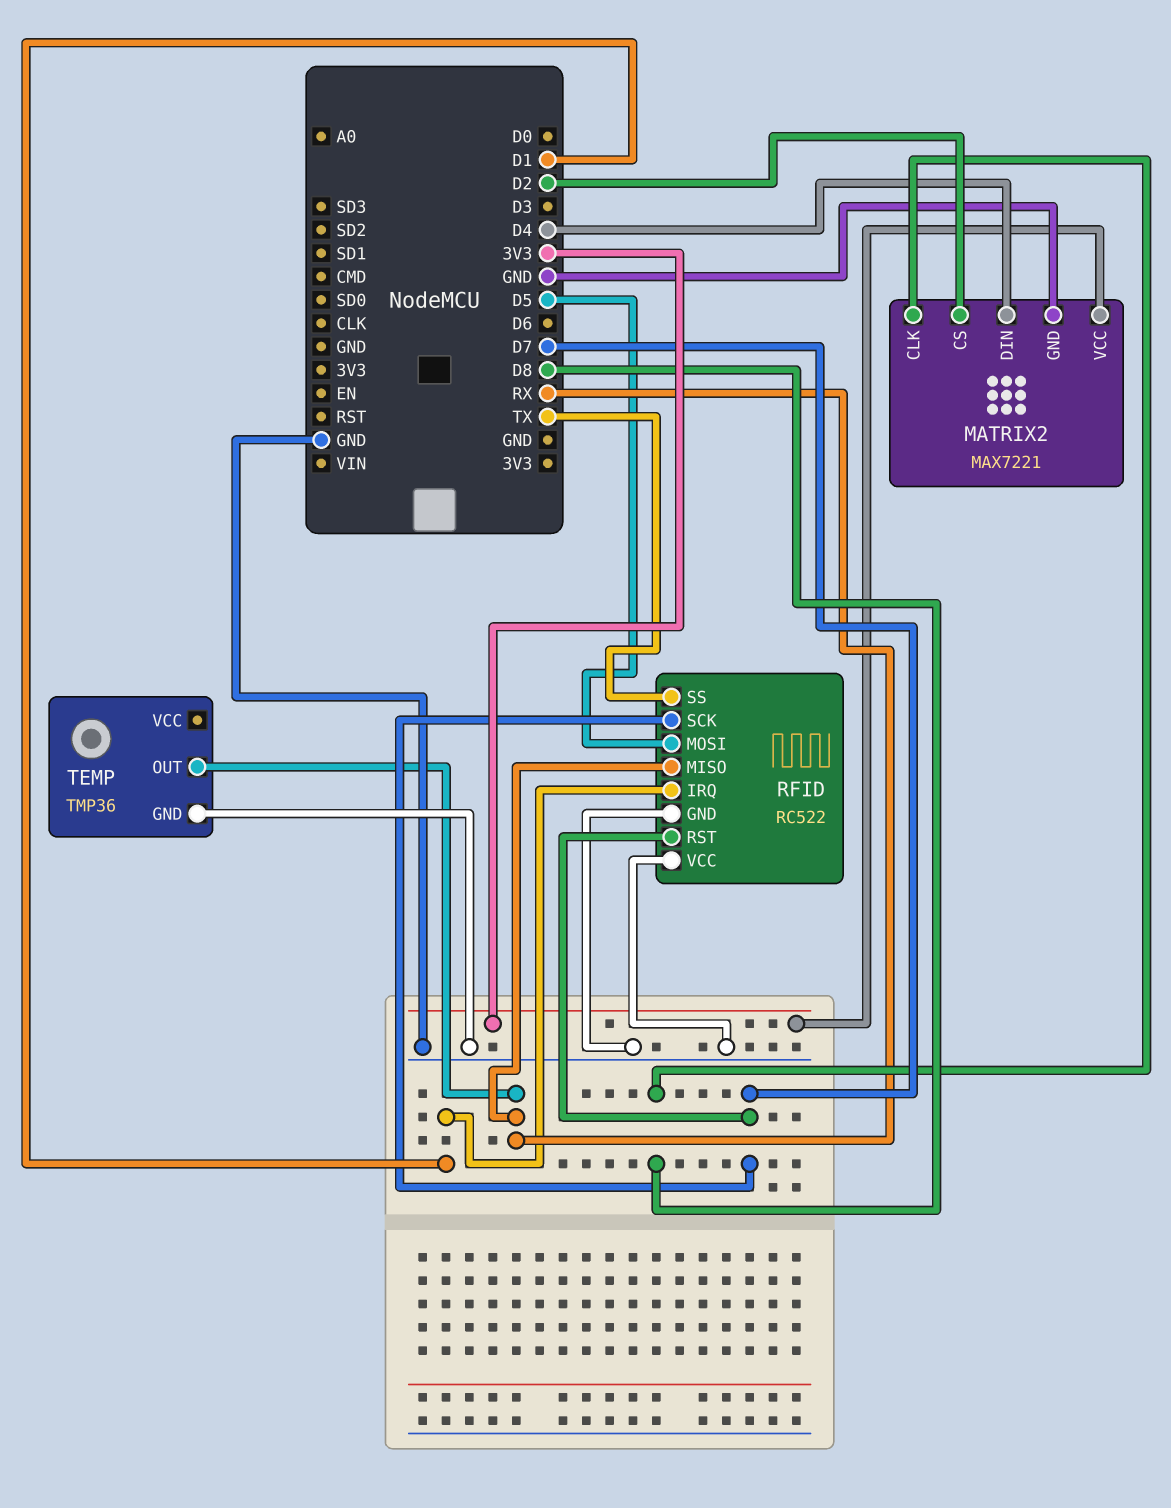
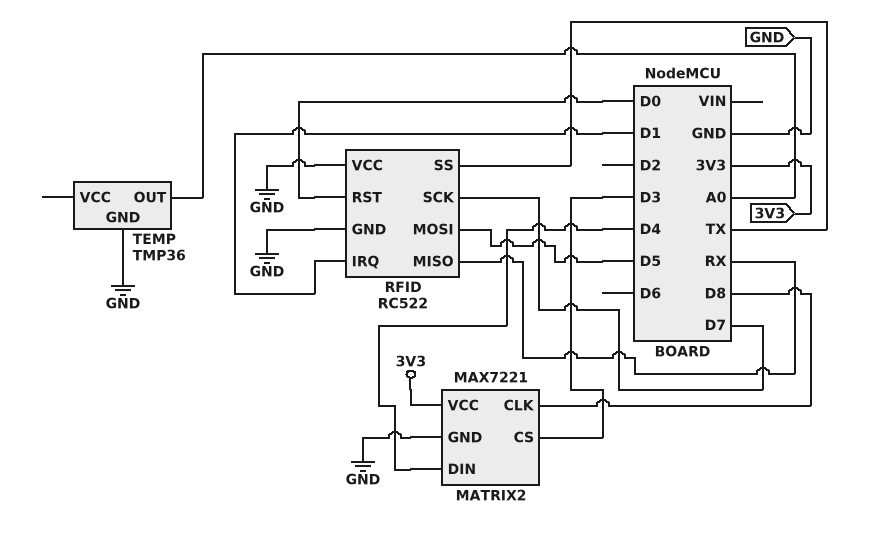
MATRIX2 pin CS: D2 -> D3
RFID pin RST: D7 -> D0
TEMP pin OUT: RX -> A0

